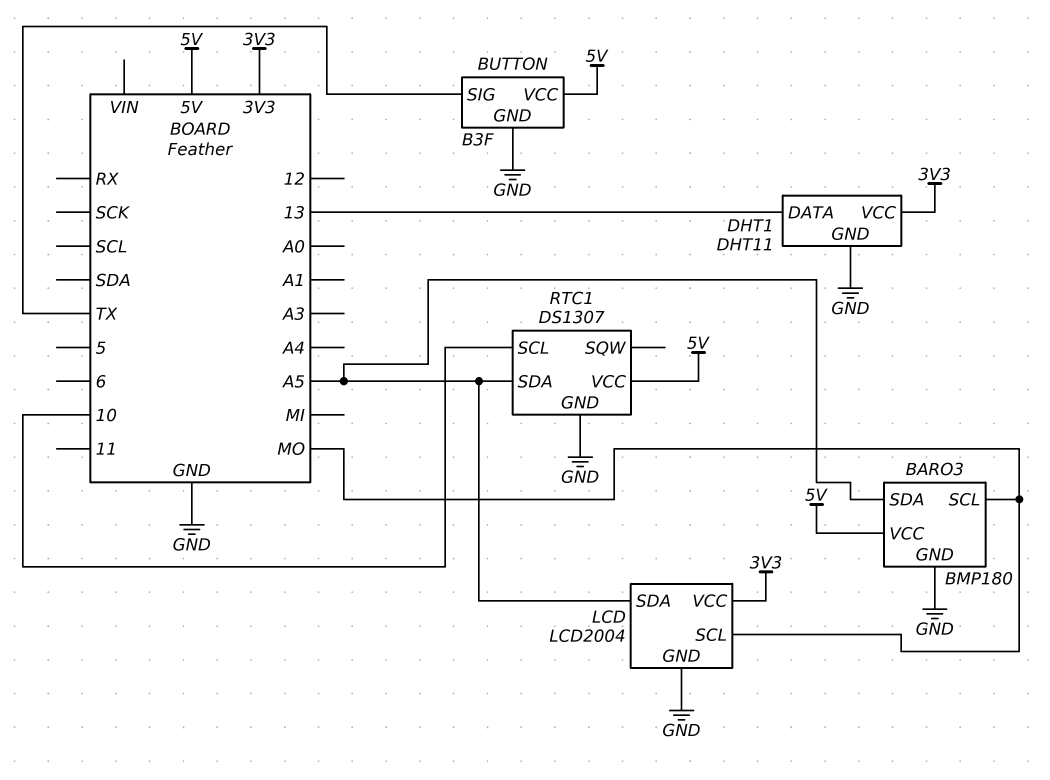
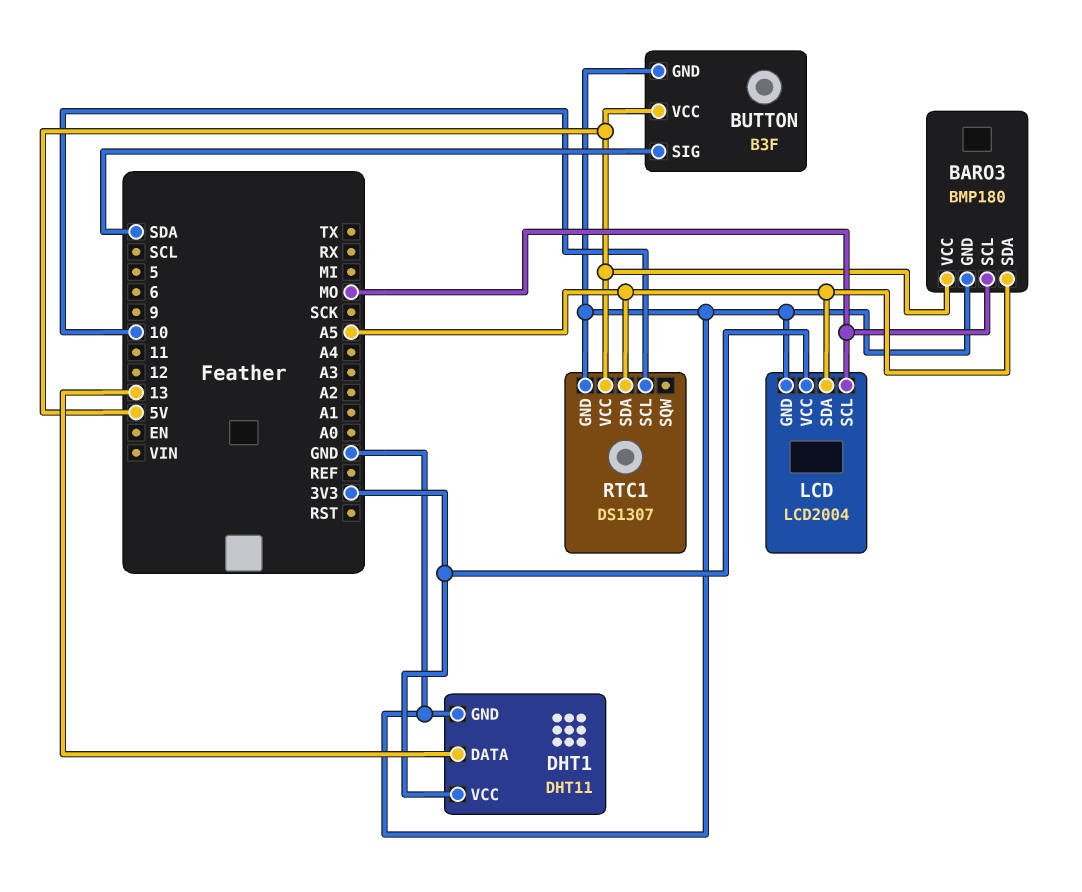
BUTTON pin SIG: TX -> SDA

